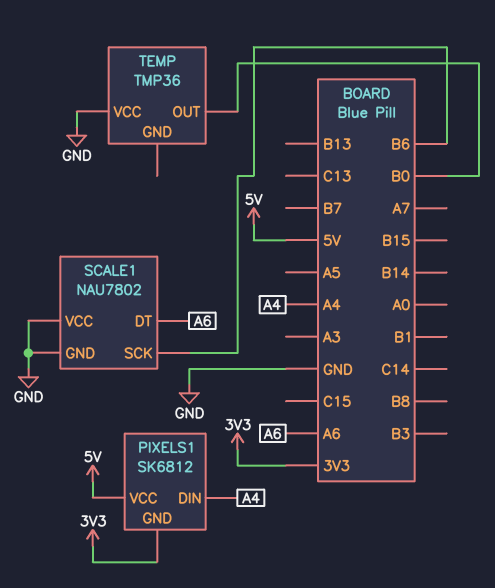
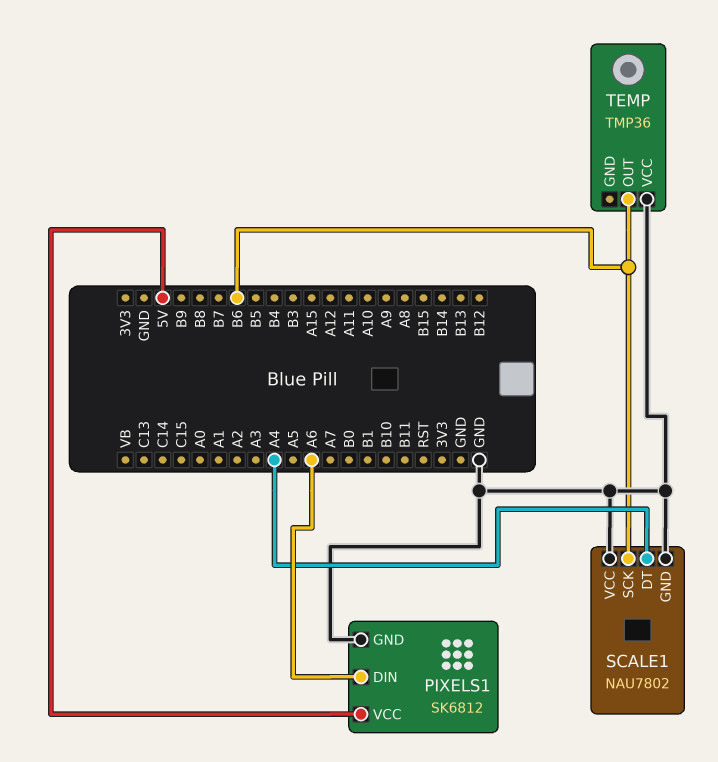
PIXELS1 pin DIN: A4 -> A6
PIXELS1 pin GND: 3V3 -> GND
SCALE1 pin DT: A6 -> A4
TEMP pin OUT: B0 -> B6

